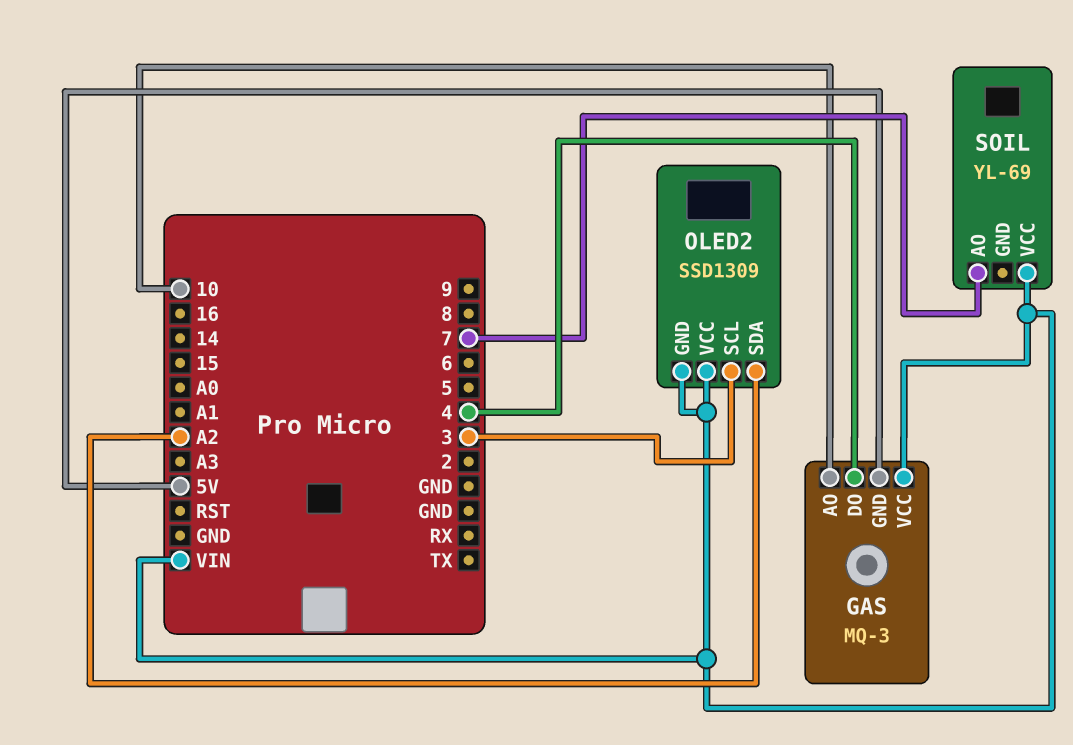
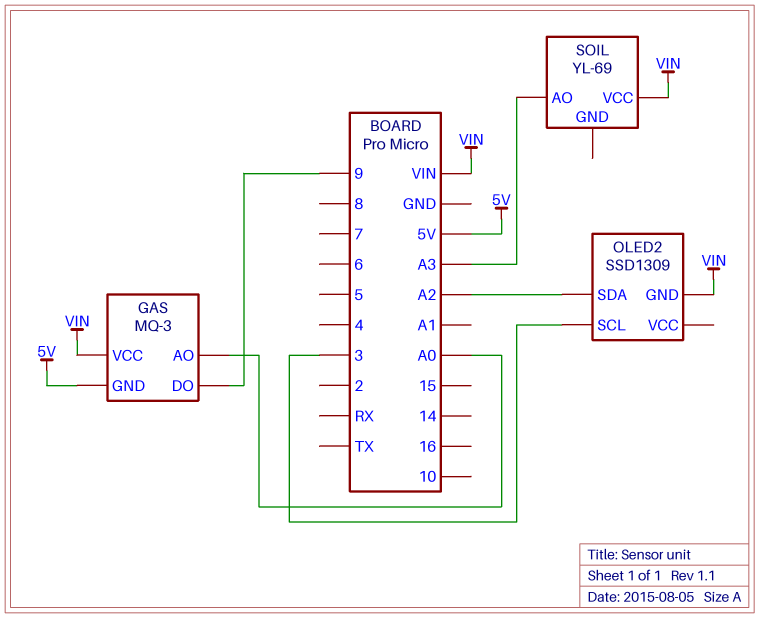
GAS pin AO: 10 -> A0
GAS pin DO: 4 -> 9
OLED2 pin VCC: VIN -> none
SOIL pin AO: 7 -> A3

